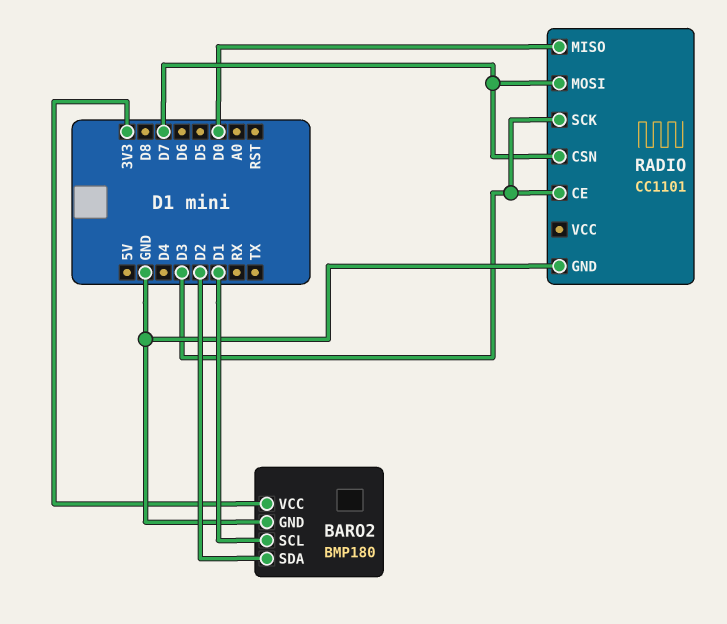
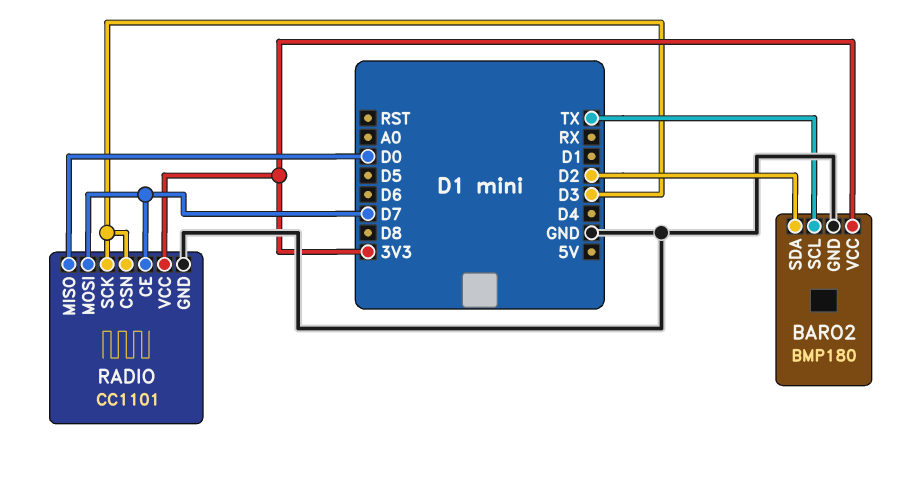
BARO2 pin SCL: D1 -> TX
RADIO pin CE: D3 -> D7
RADIO pin CSN: D7 -> D3
RADIO pin VCC: none -> 3V3

